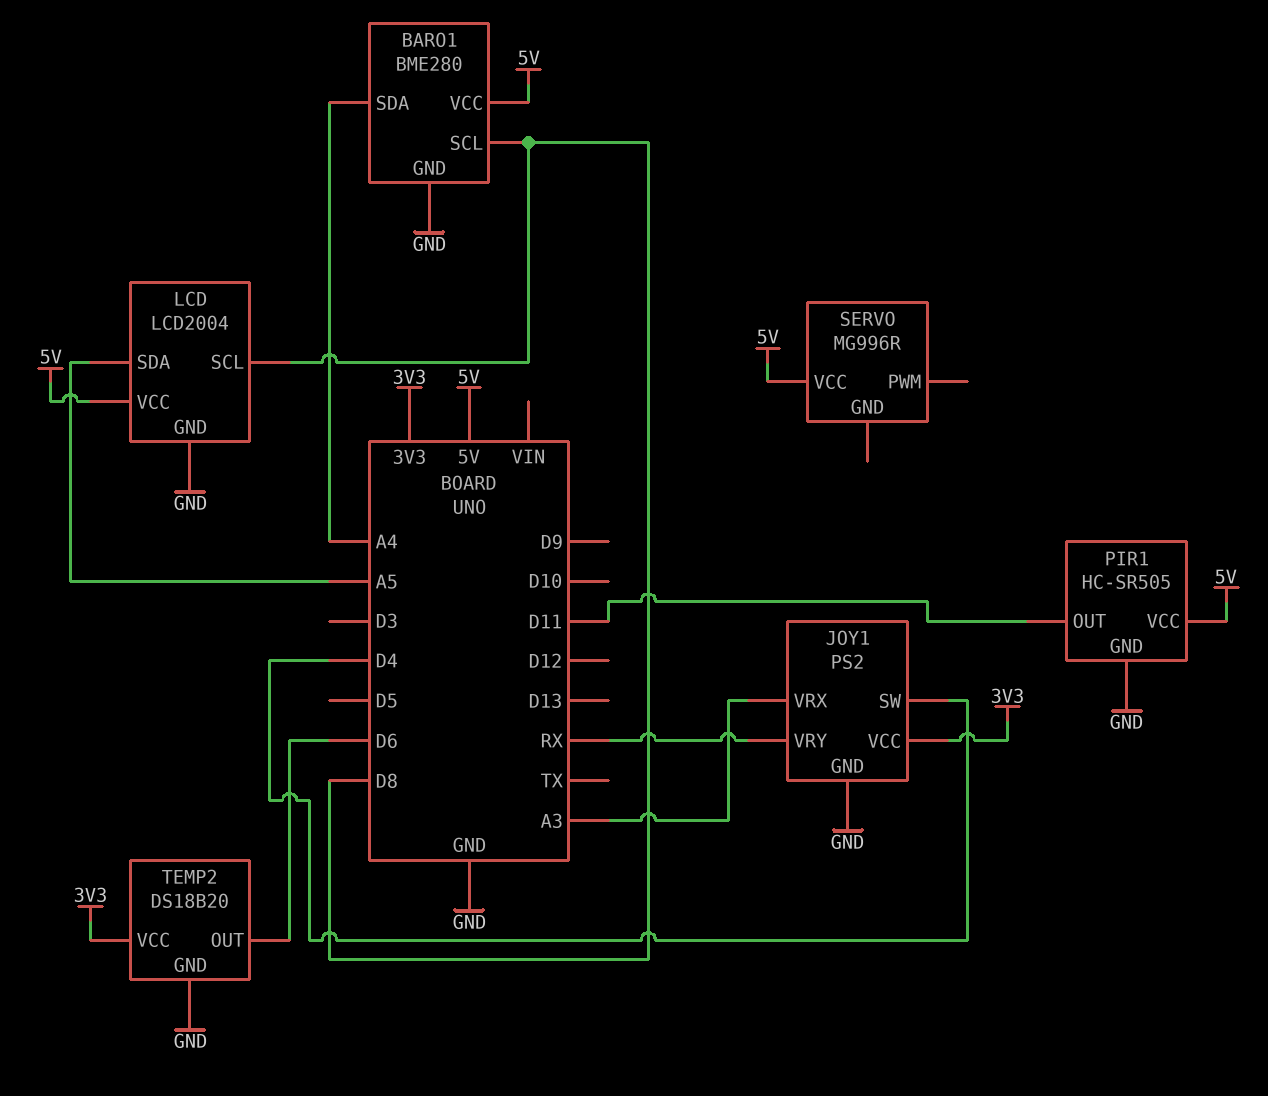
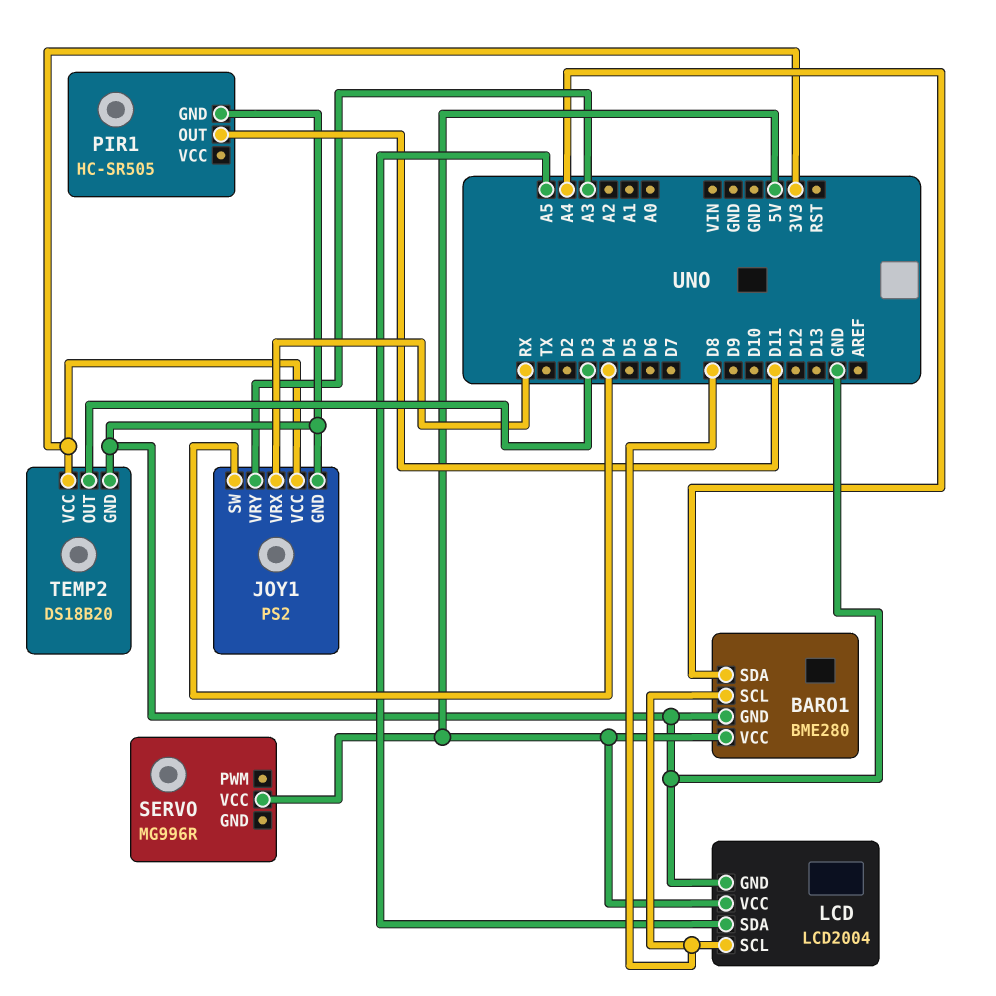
JOY1 pin VRX: A3 -> RX
JOY1 pin VRY: RX -> A3
PIR1 pin VCC: 5V -> none
TEMP2 pin OUT: D6 -> D3

